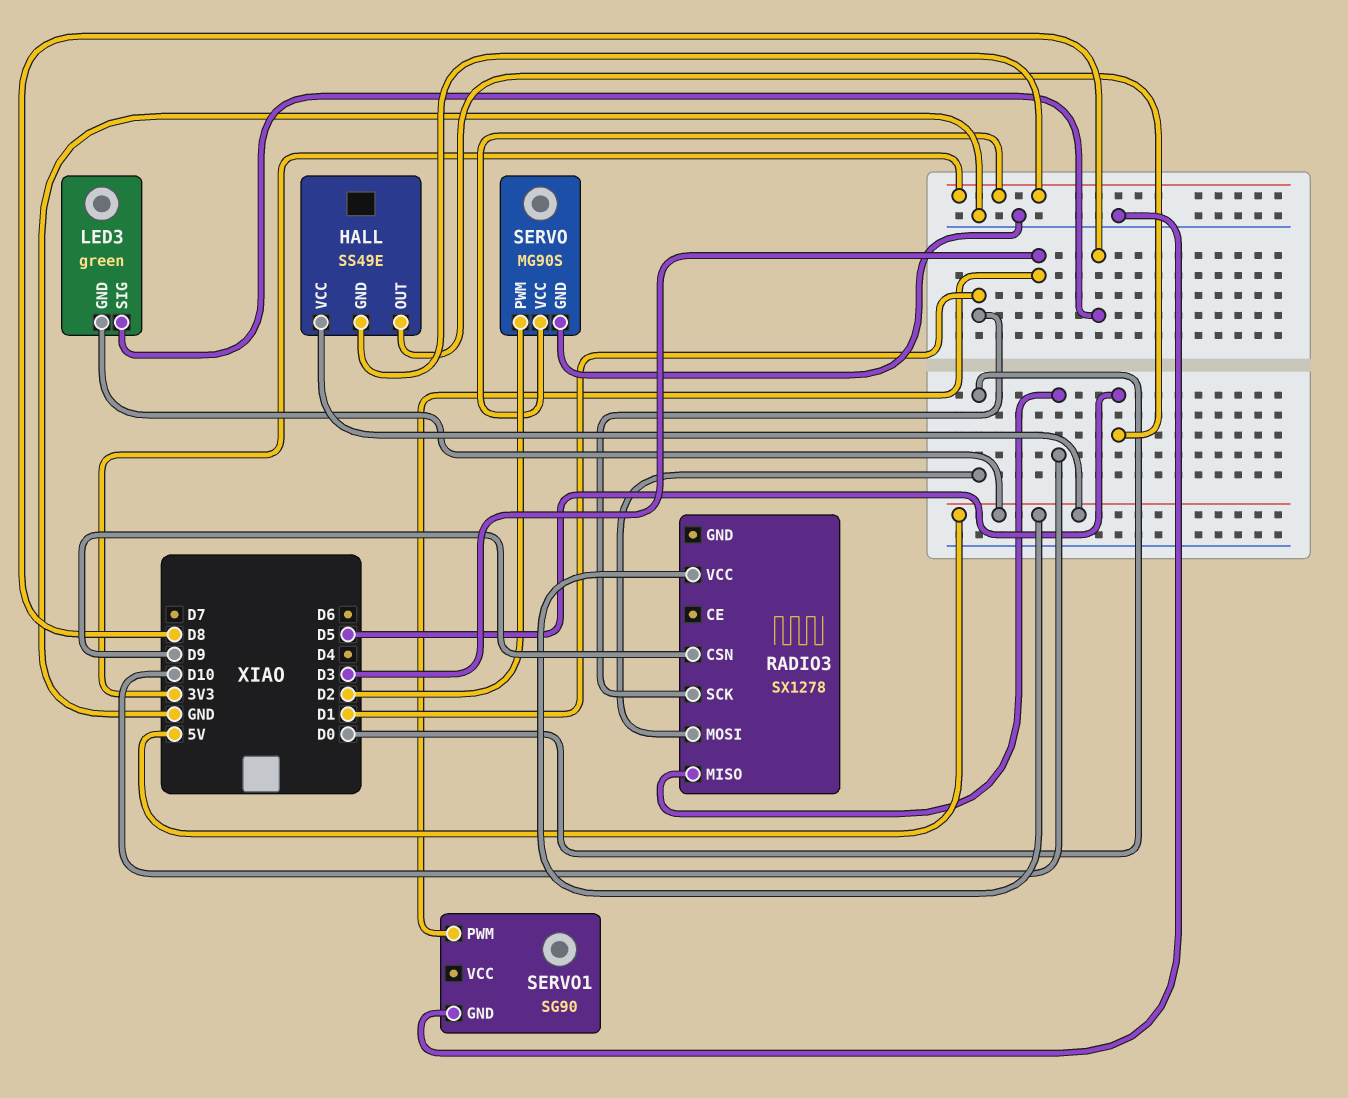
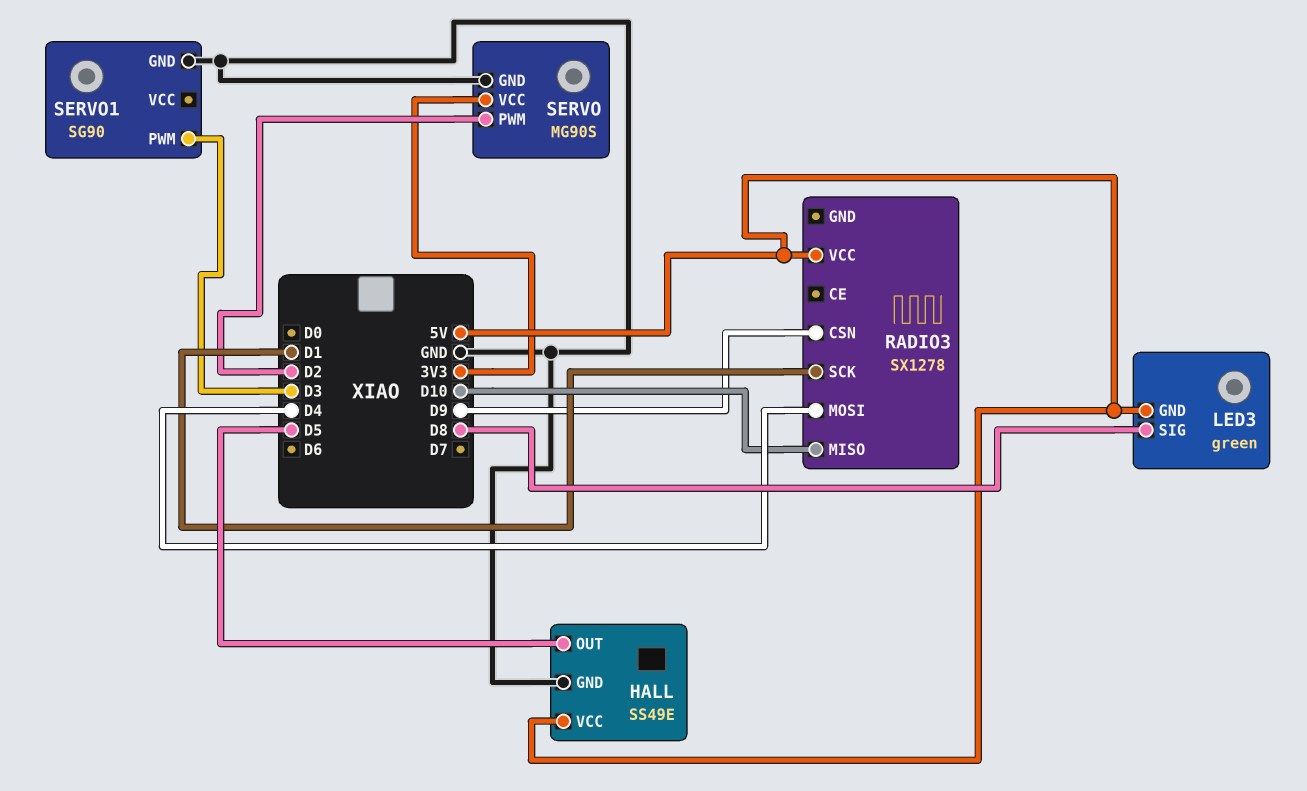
HALL pin GND: 3V3 -> GND
RADIO3 pin MOSI: D0 -> D4

